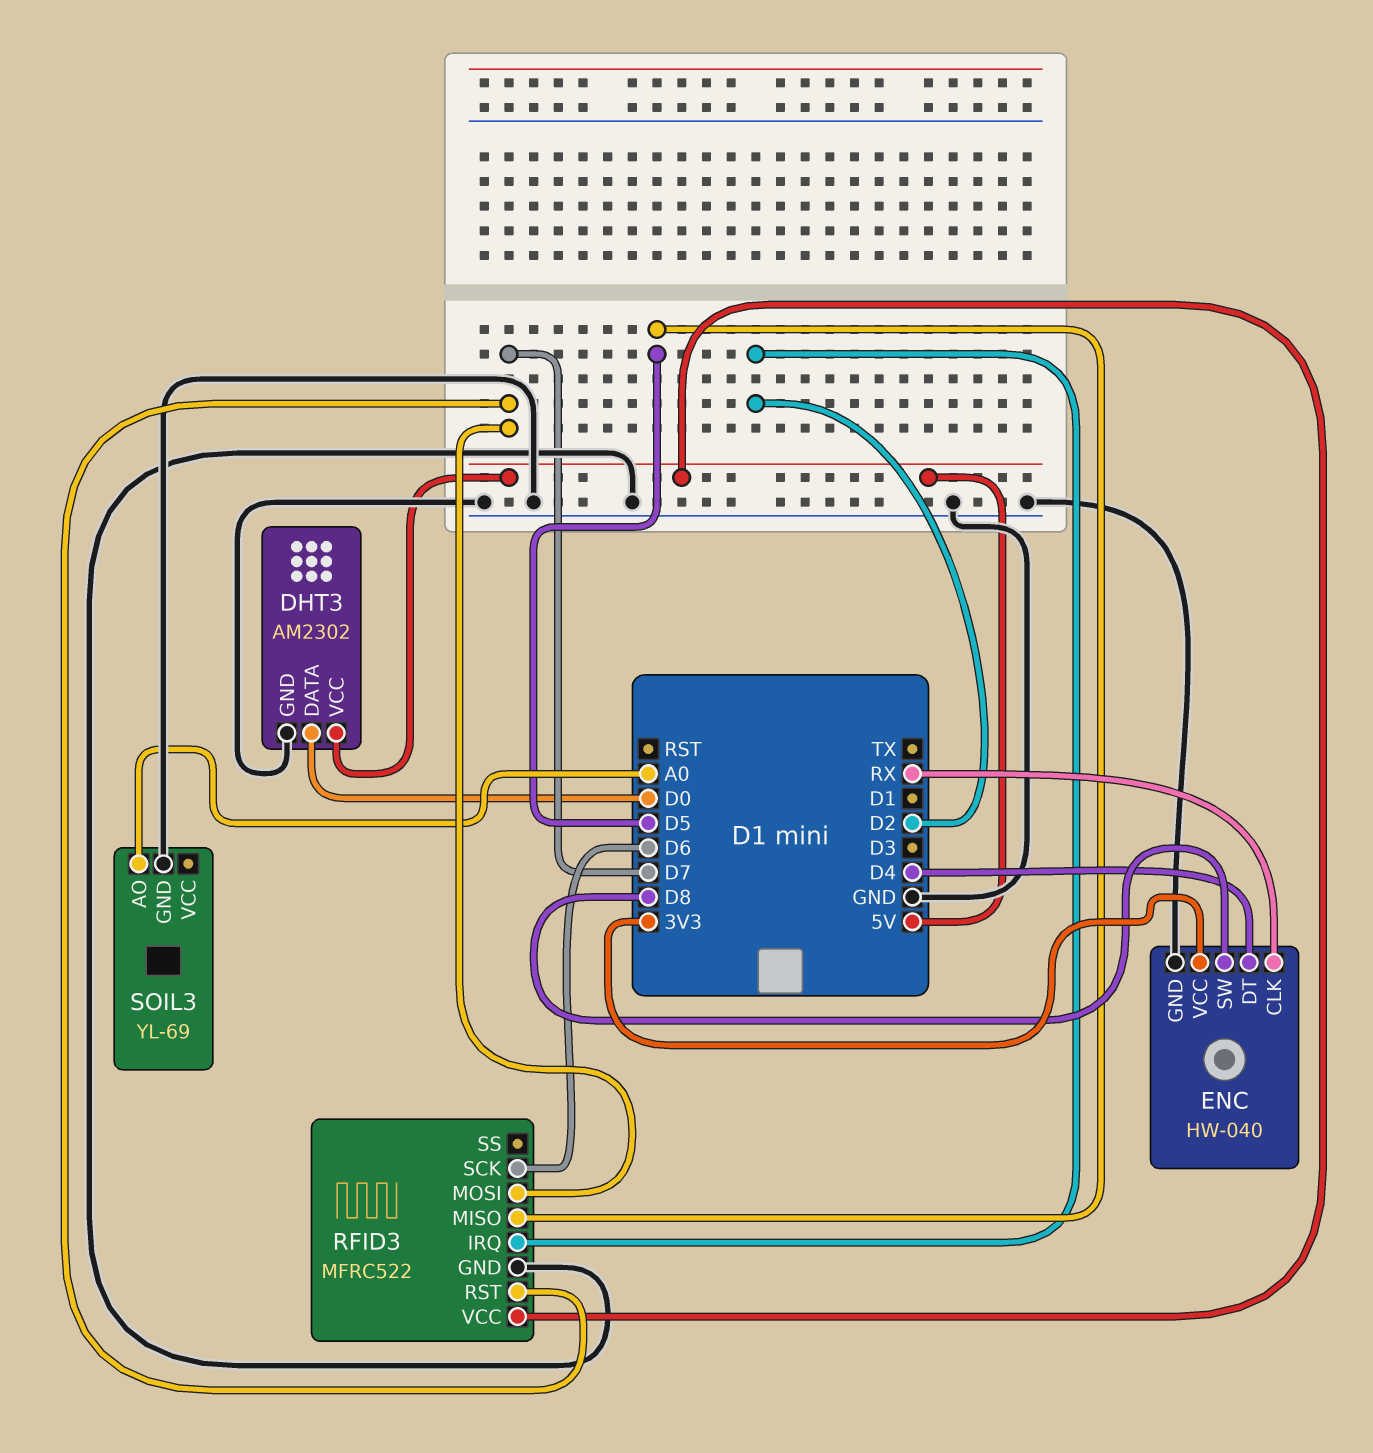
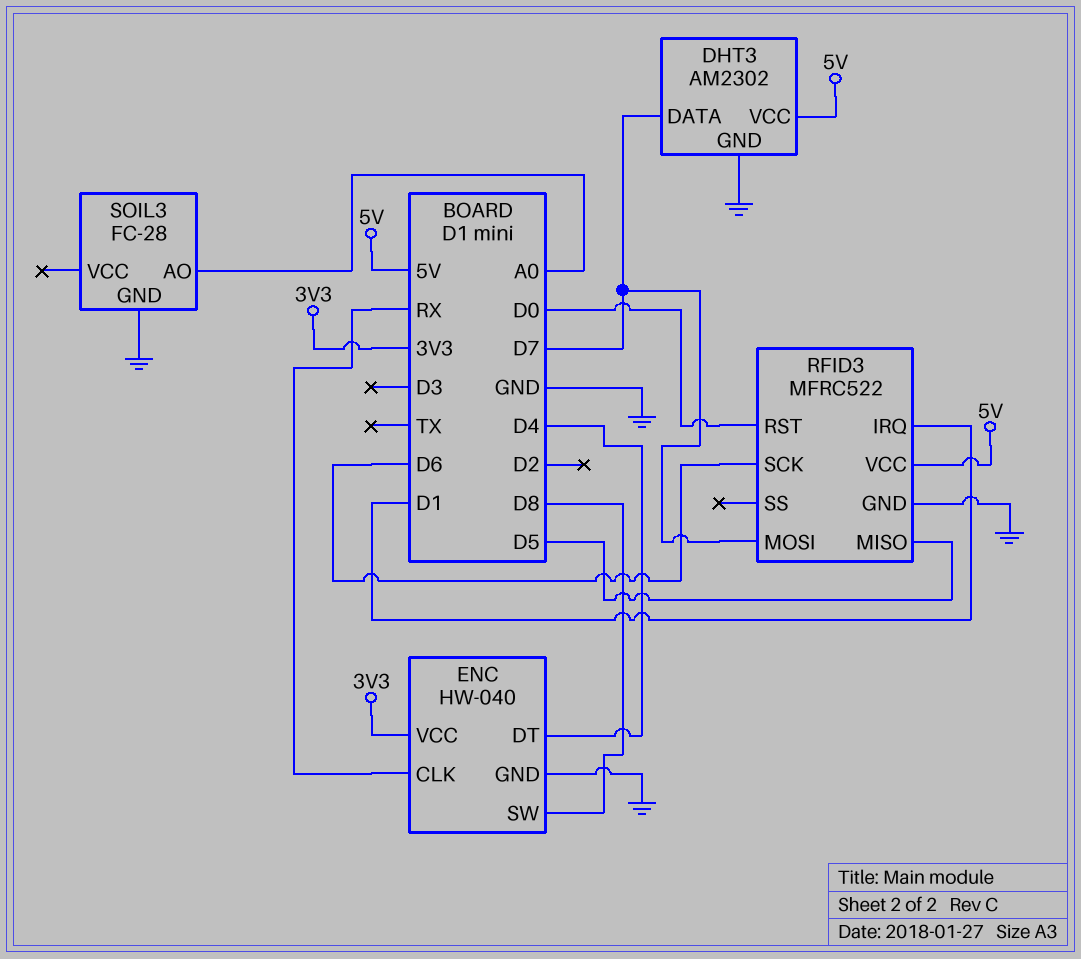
DHT3 pin DATA: D0 -> D7
RFID3 pin IRQ: D2 -> D1
RFID3 pin RST: D7 -> D0
SOIL3: YL-69 -> FC-28

